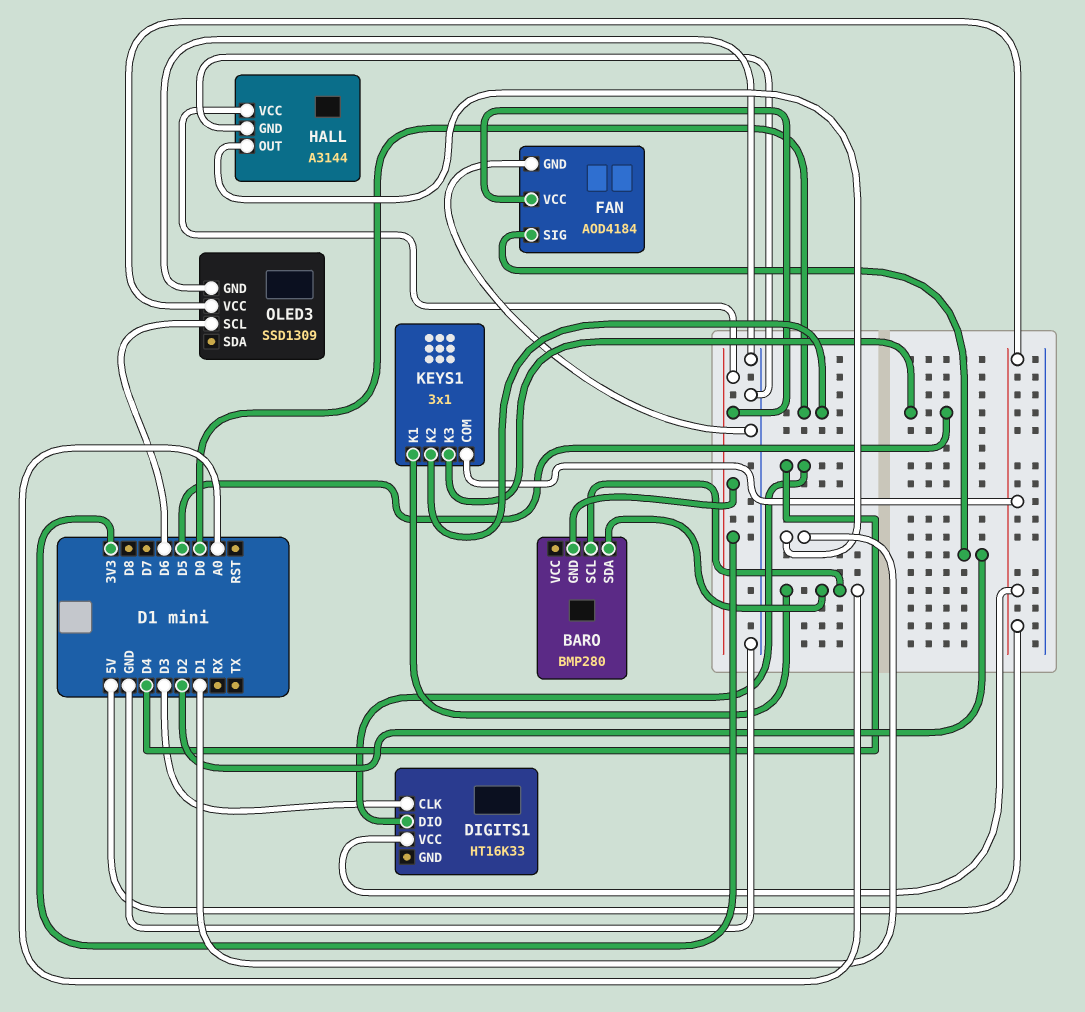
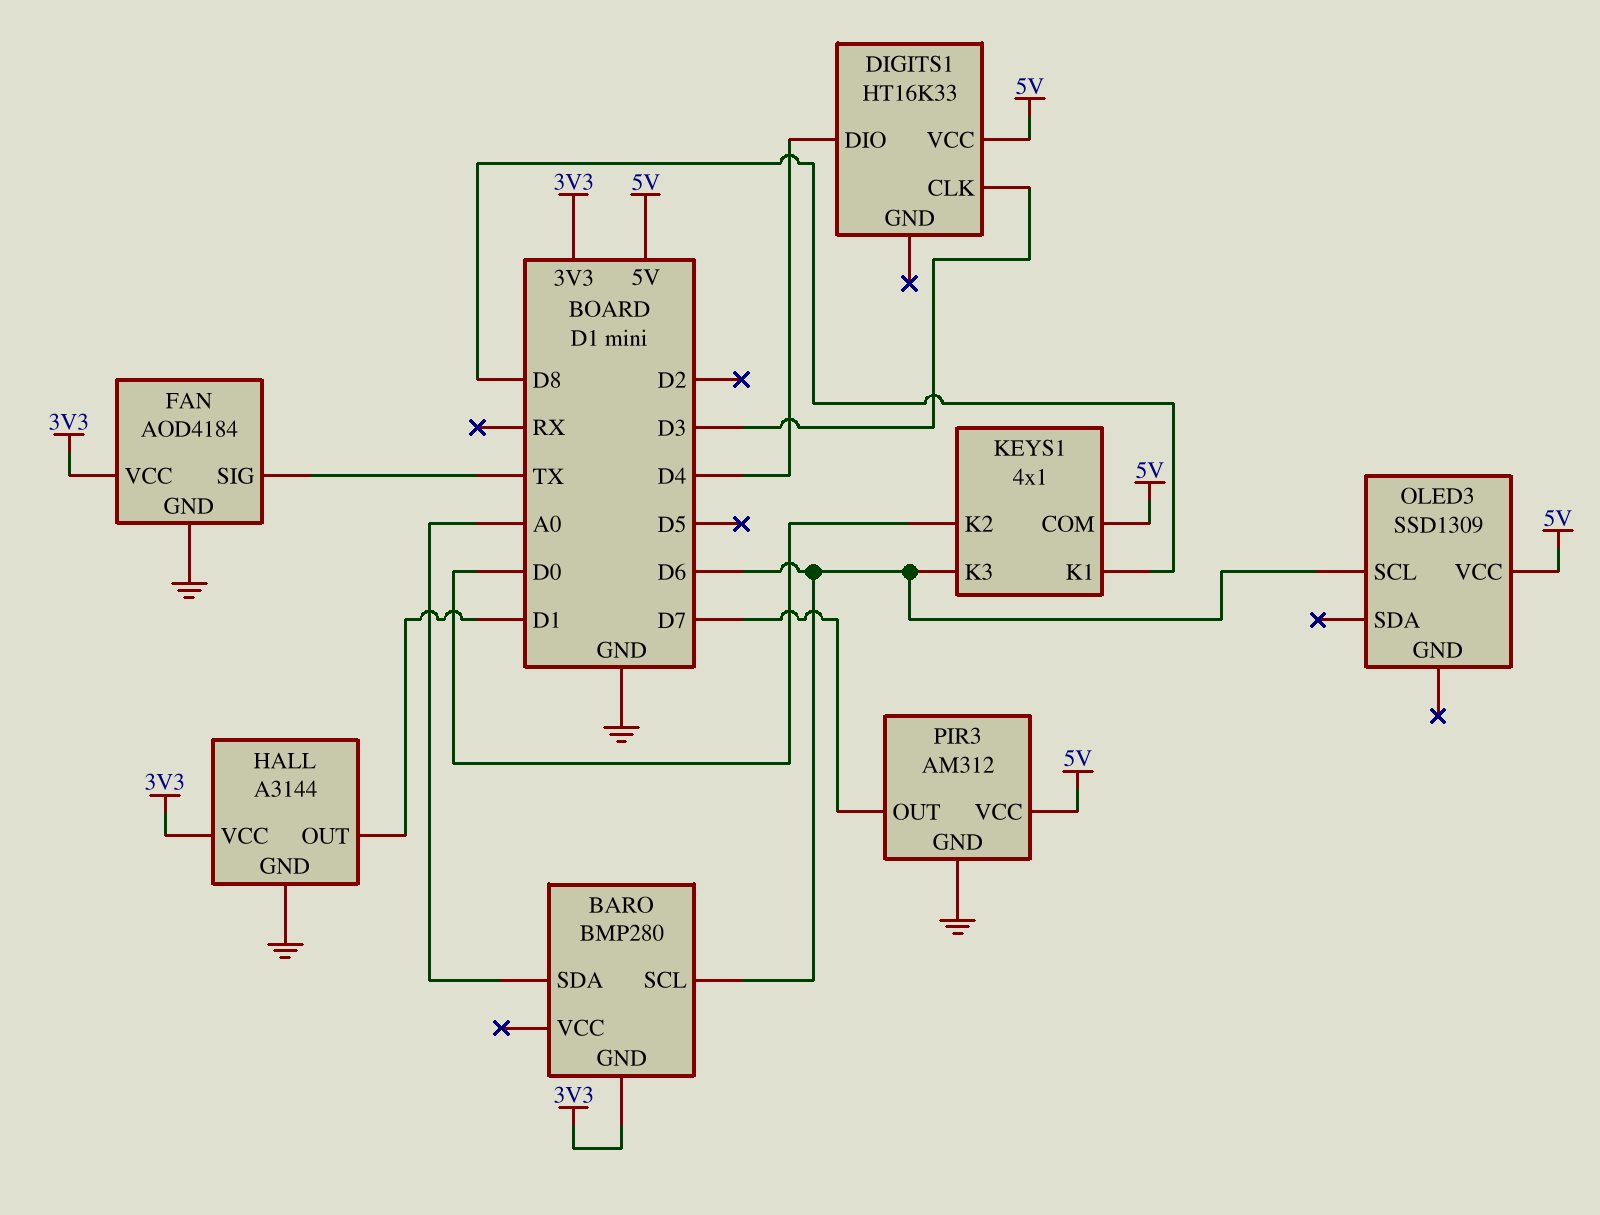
BARO pin SCL: A0 -> D6
FAN pin SIG: D2 -> TX
KEYS1: 3x1 -> 4x1
KEYS1 pin K1: A0 -> D8
KEYS1 pin K3: D5 -> D6
OLED3 pin GND: GND -> none
PIR3: none -> AM312
PIR3 pin GND: none -> GND
PIR3 pin OUT: none -> D7
PIR3 pin VCC: none -> 5V

